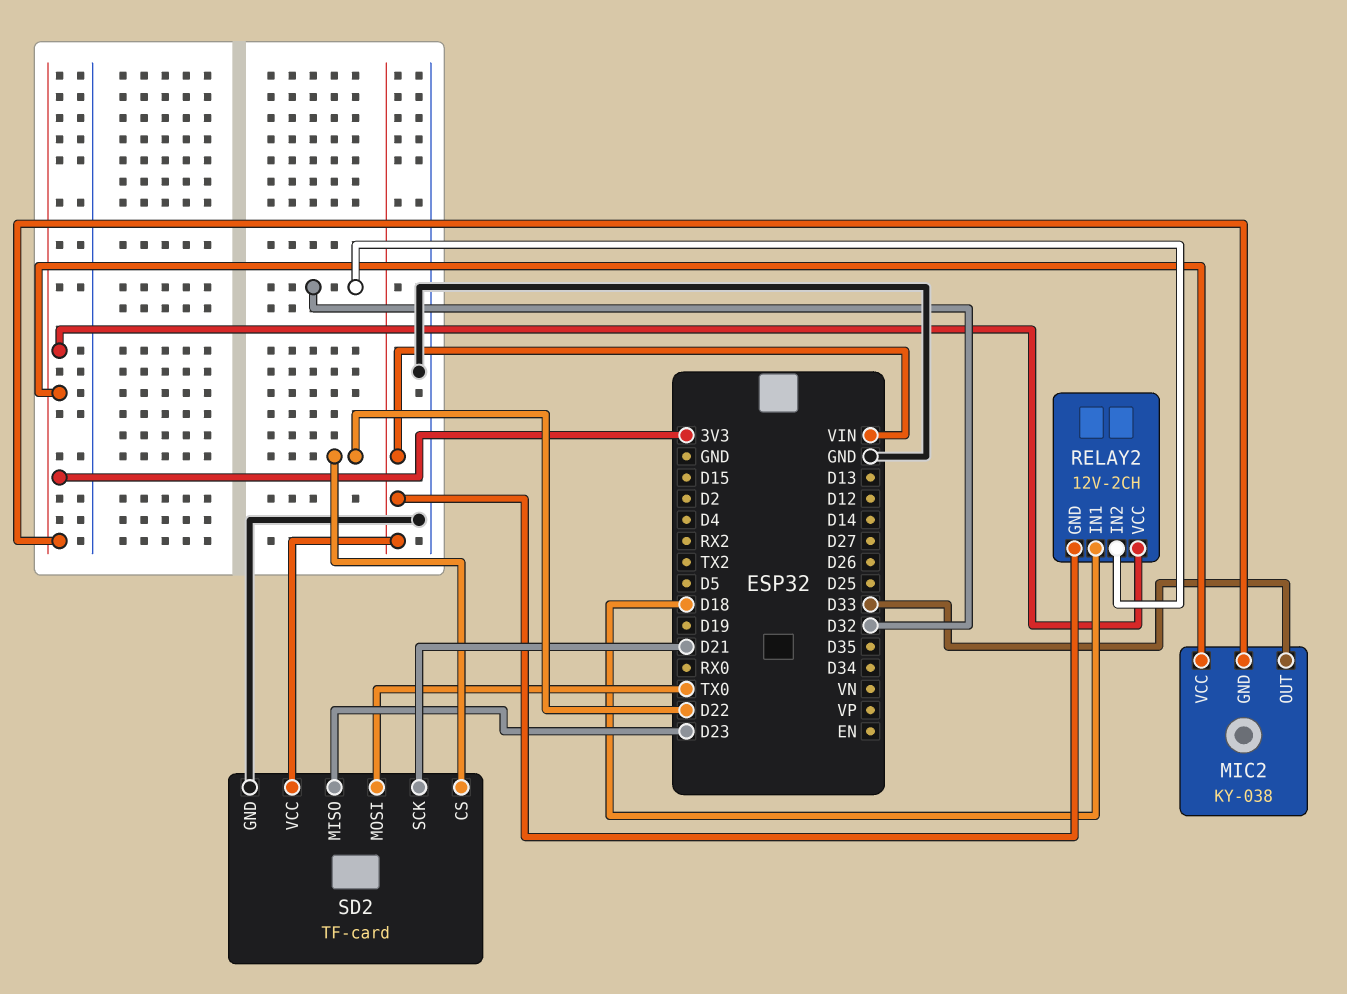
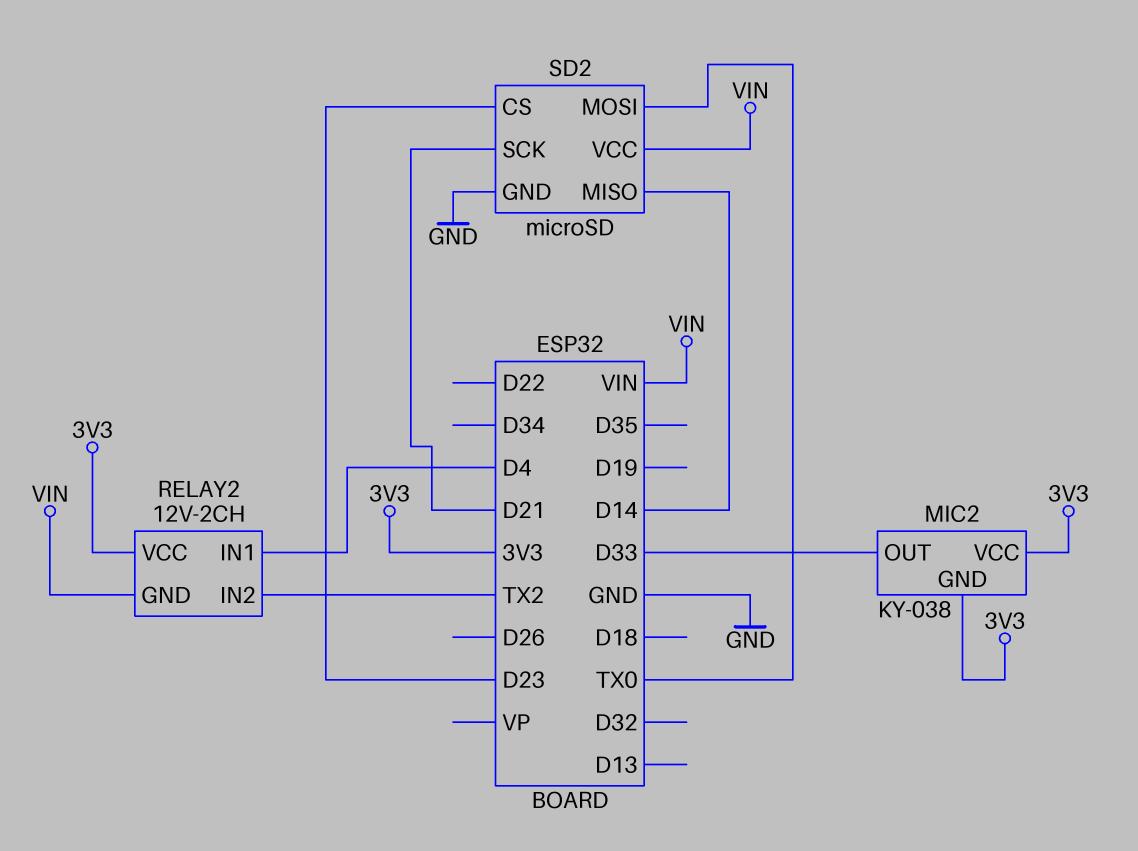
RELAY2 pin IN1: D18 -> D4
RELAY2 pin IN2: D32 -> TX2
SD2: TF-card -> microSD
SD2 pin CS: D22 -> D23
SD2 pin MISO: D23 -> D14

